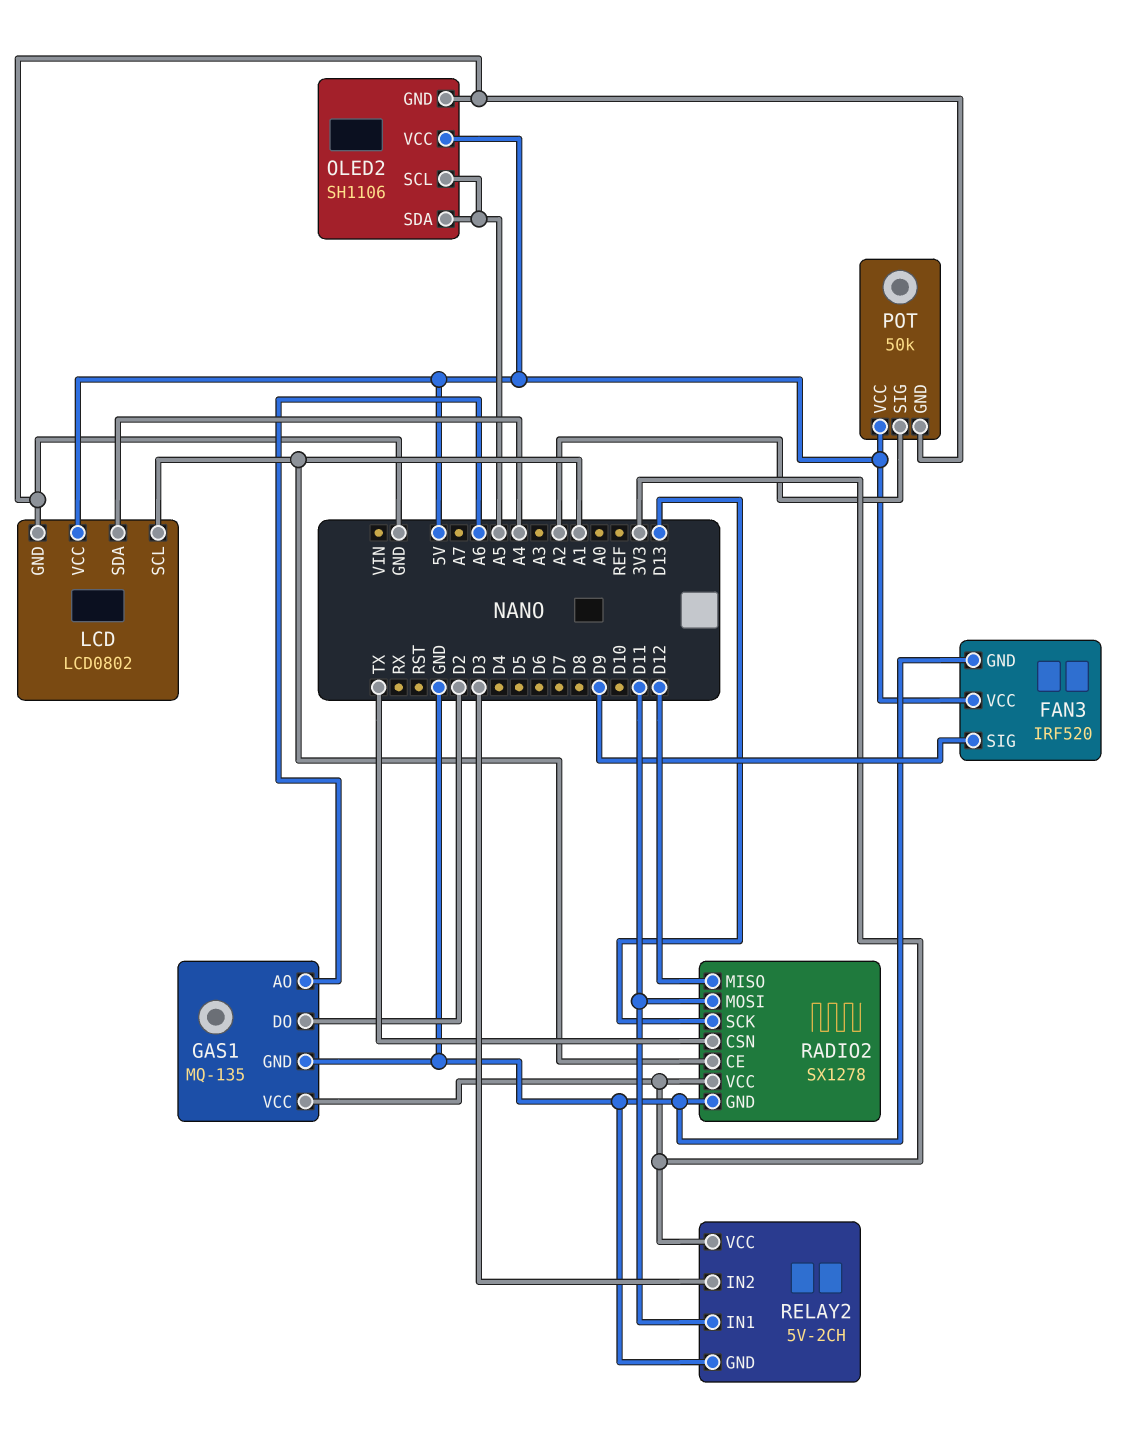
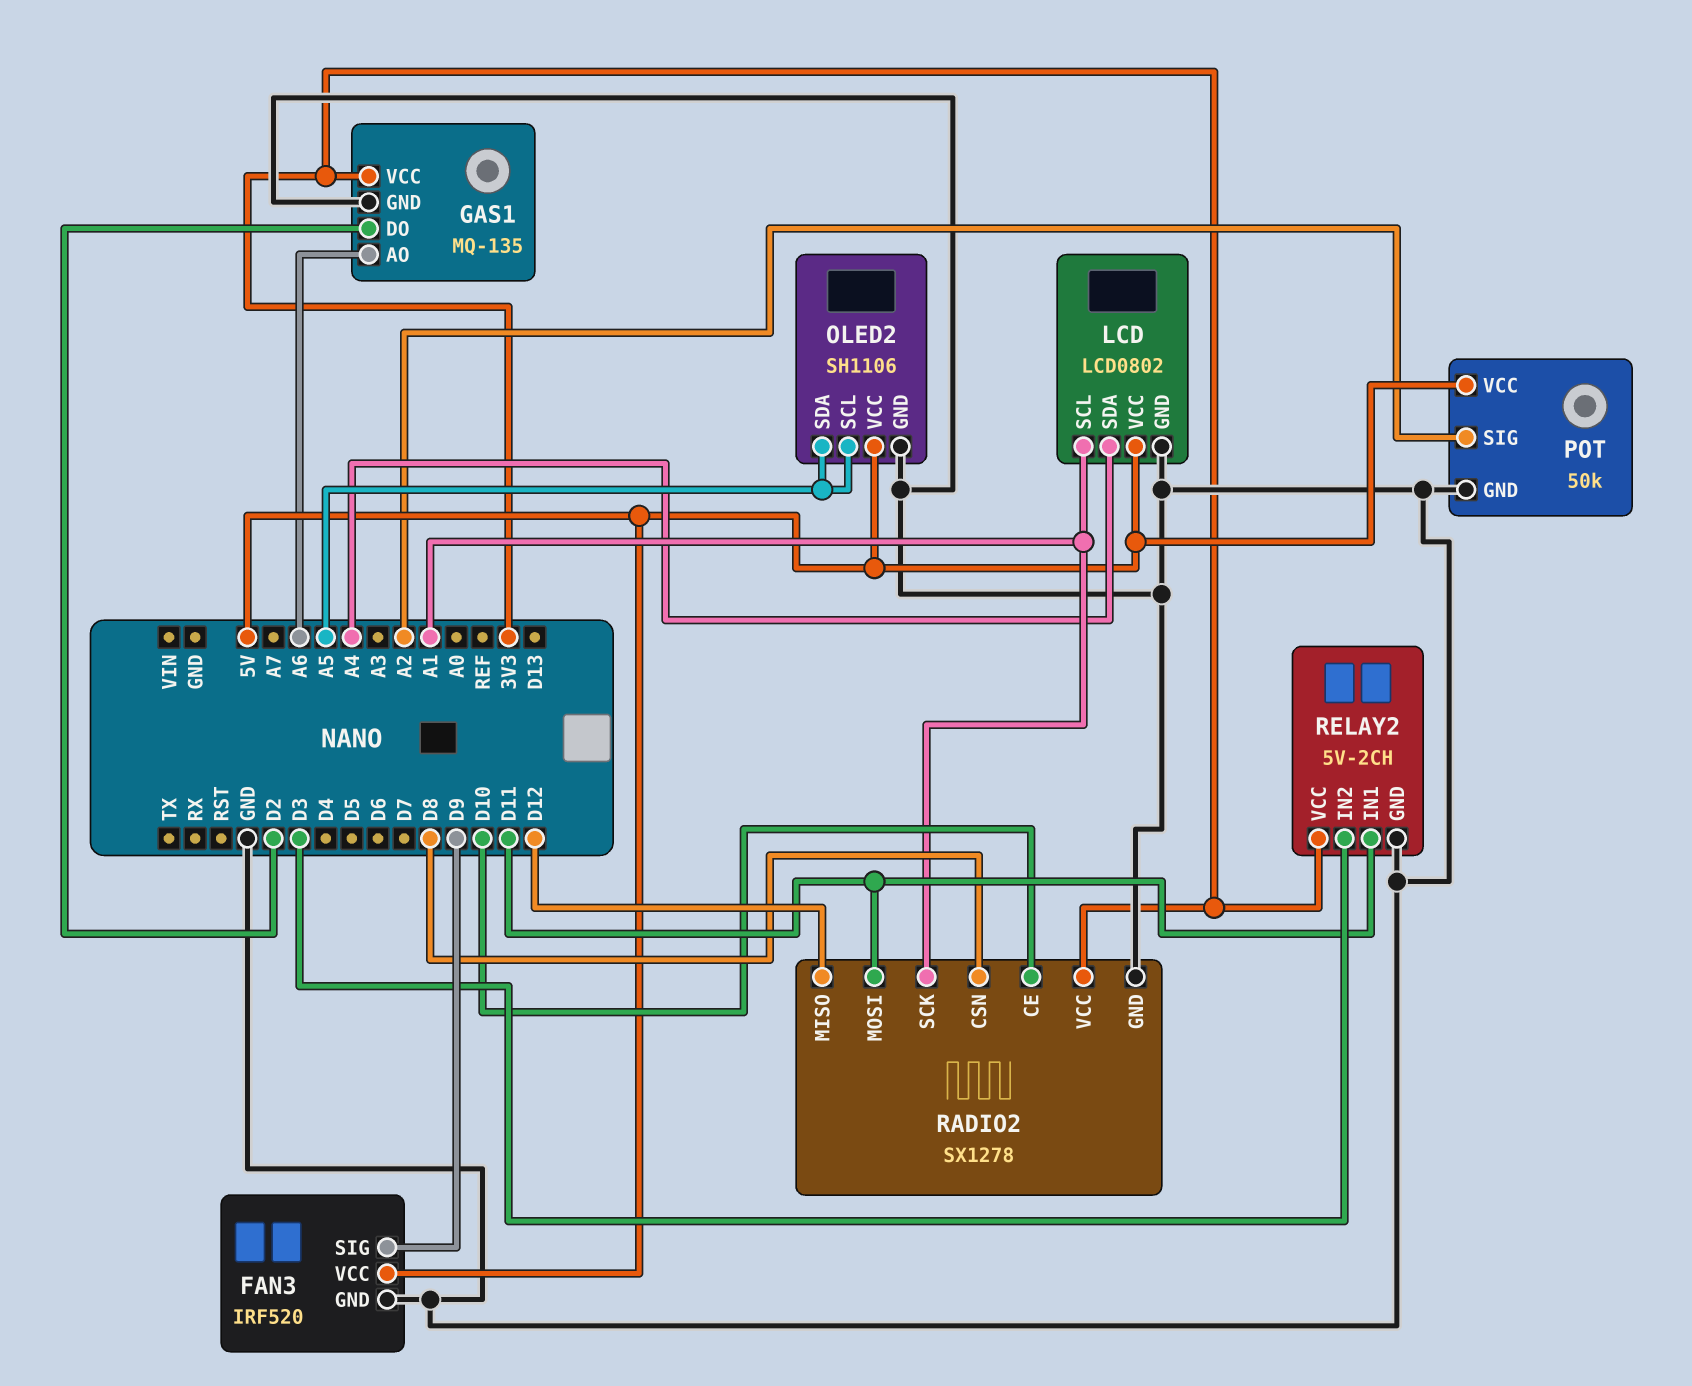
RADIO2 pin CE: A1 -> D10
RADIO2 pin CSN: TX -> D8
RADIO2 pin SCK: D13 -> A1

